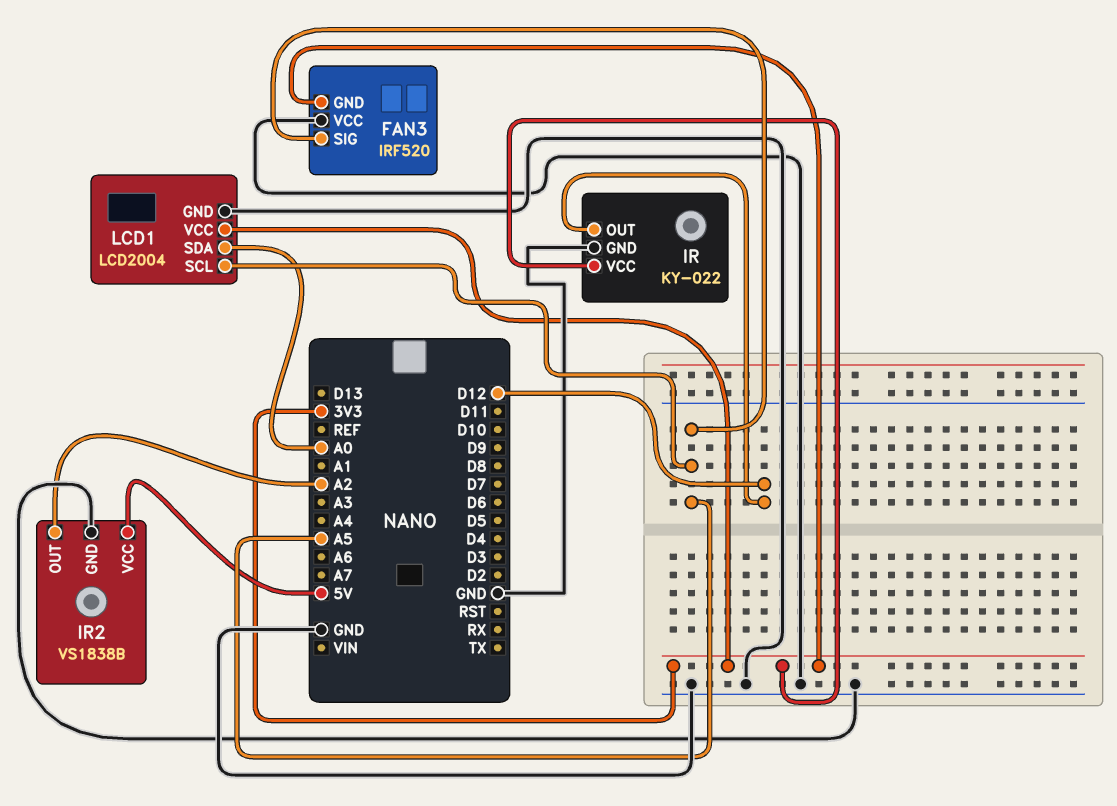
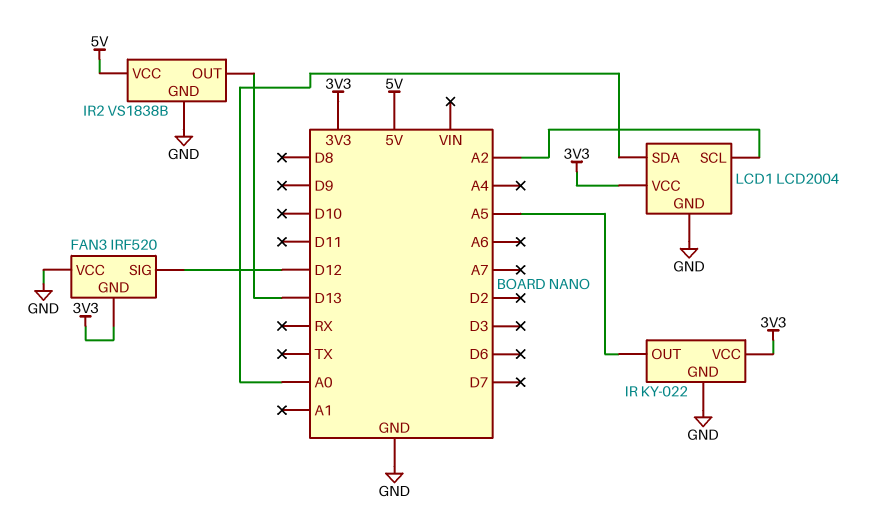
FAN3 pin SIG: A5 -> D12
IR pin OUT: D12 -> A5
IR2 pin OUT: A2 -> D13
LCD1 pin SCL: A5 -> A2

